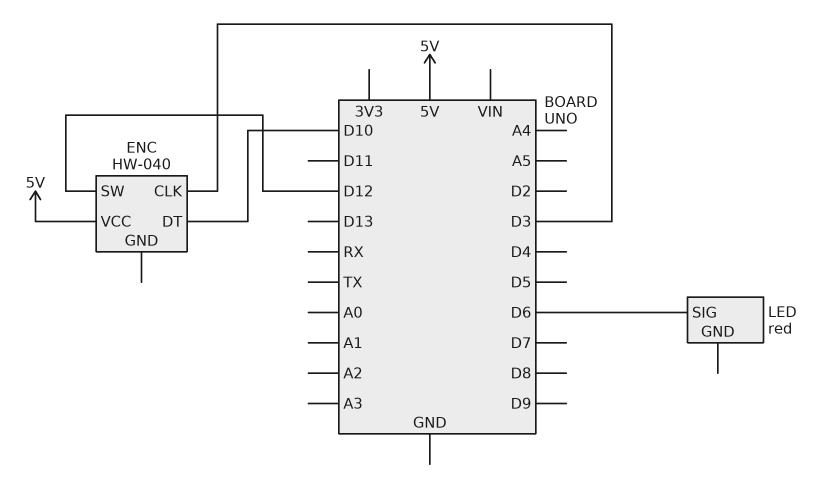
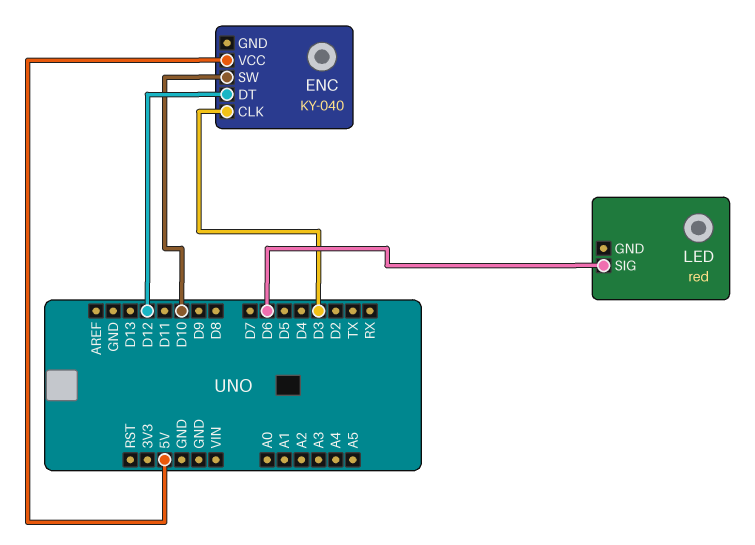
ENC: HW-040 -> KY-040
ENC pin DT: D10 -> D12
ENC pin SW: D12 -> D10

